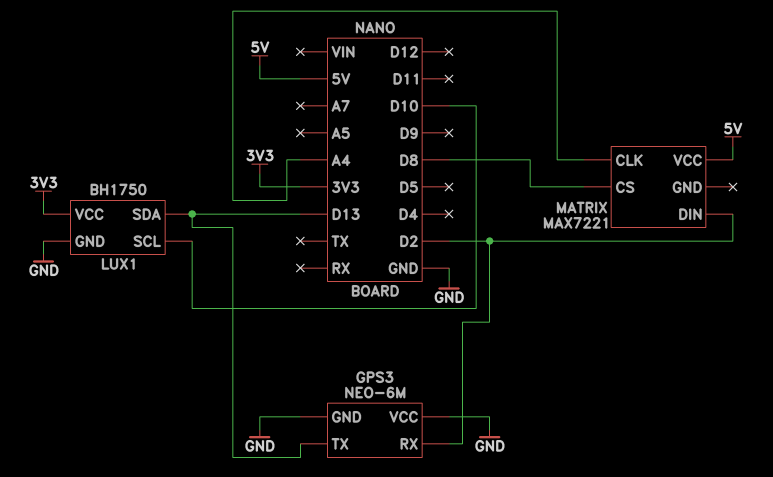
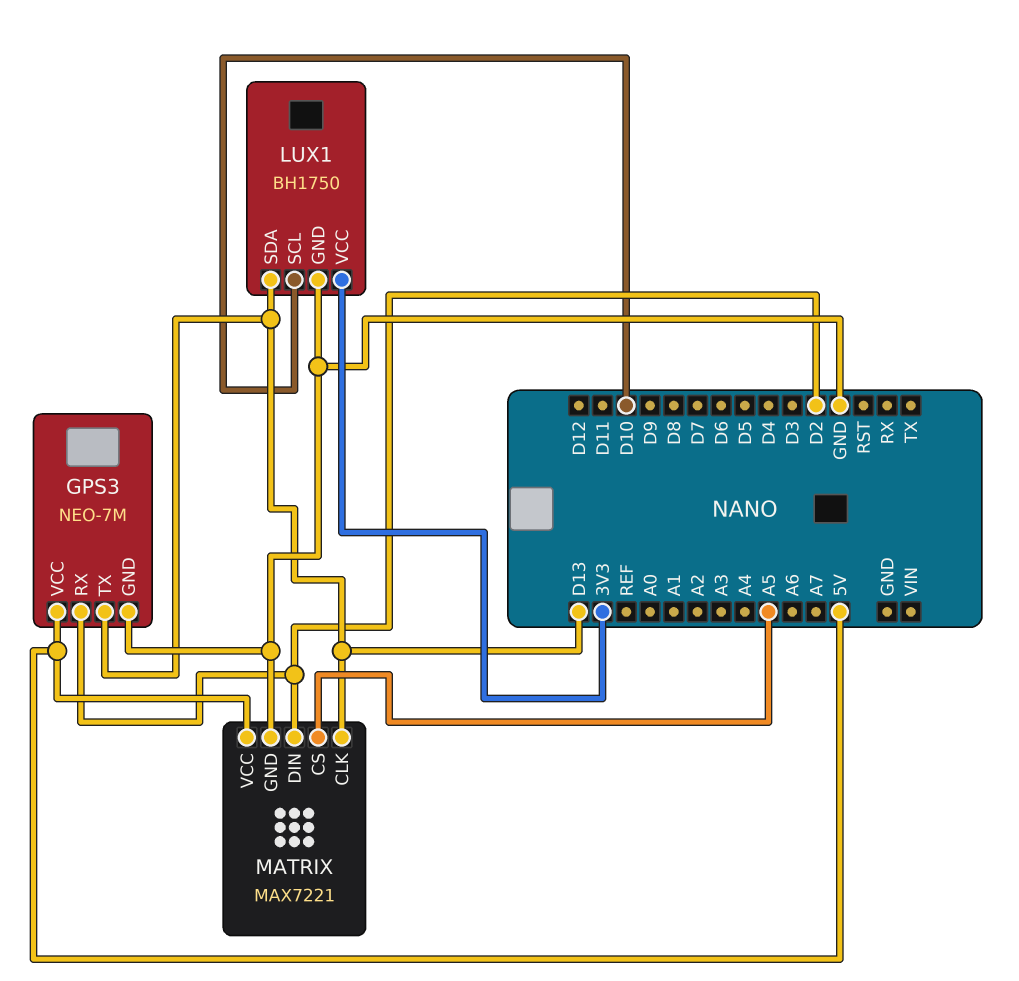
GPS3: NEO-6M -> NEO-7M
GPS3 pin VCC: GND -> 5V
MATRIX pin CLK: A4 -> D13
MATRIX pin CS: D8 -> A5
MATRIX pin GND: none -> GND

